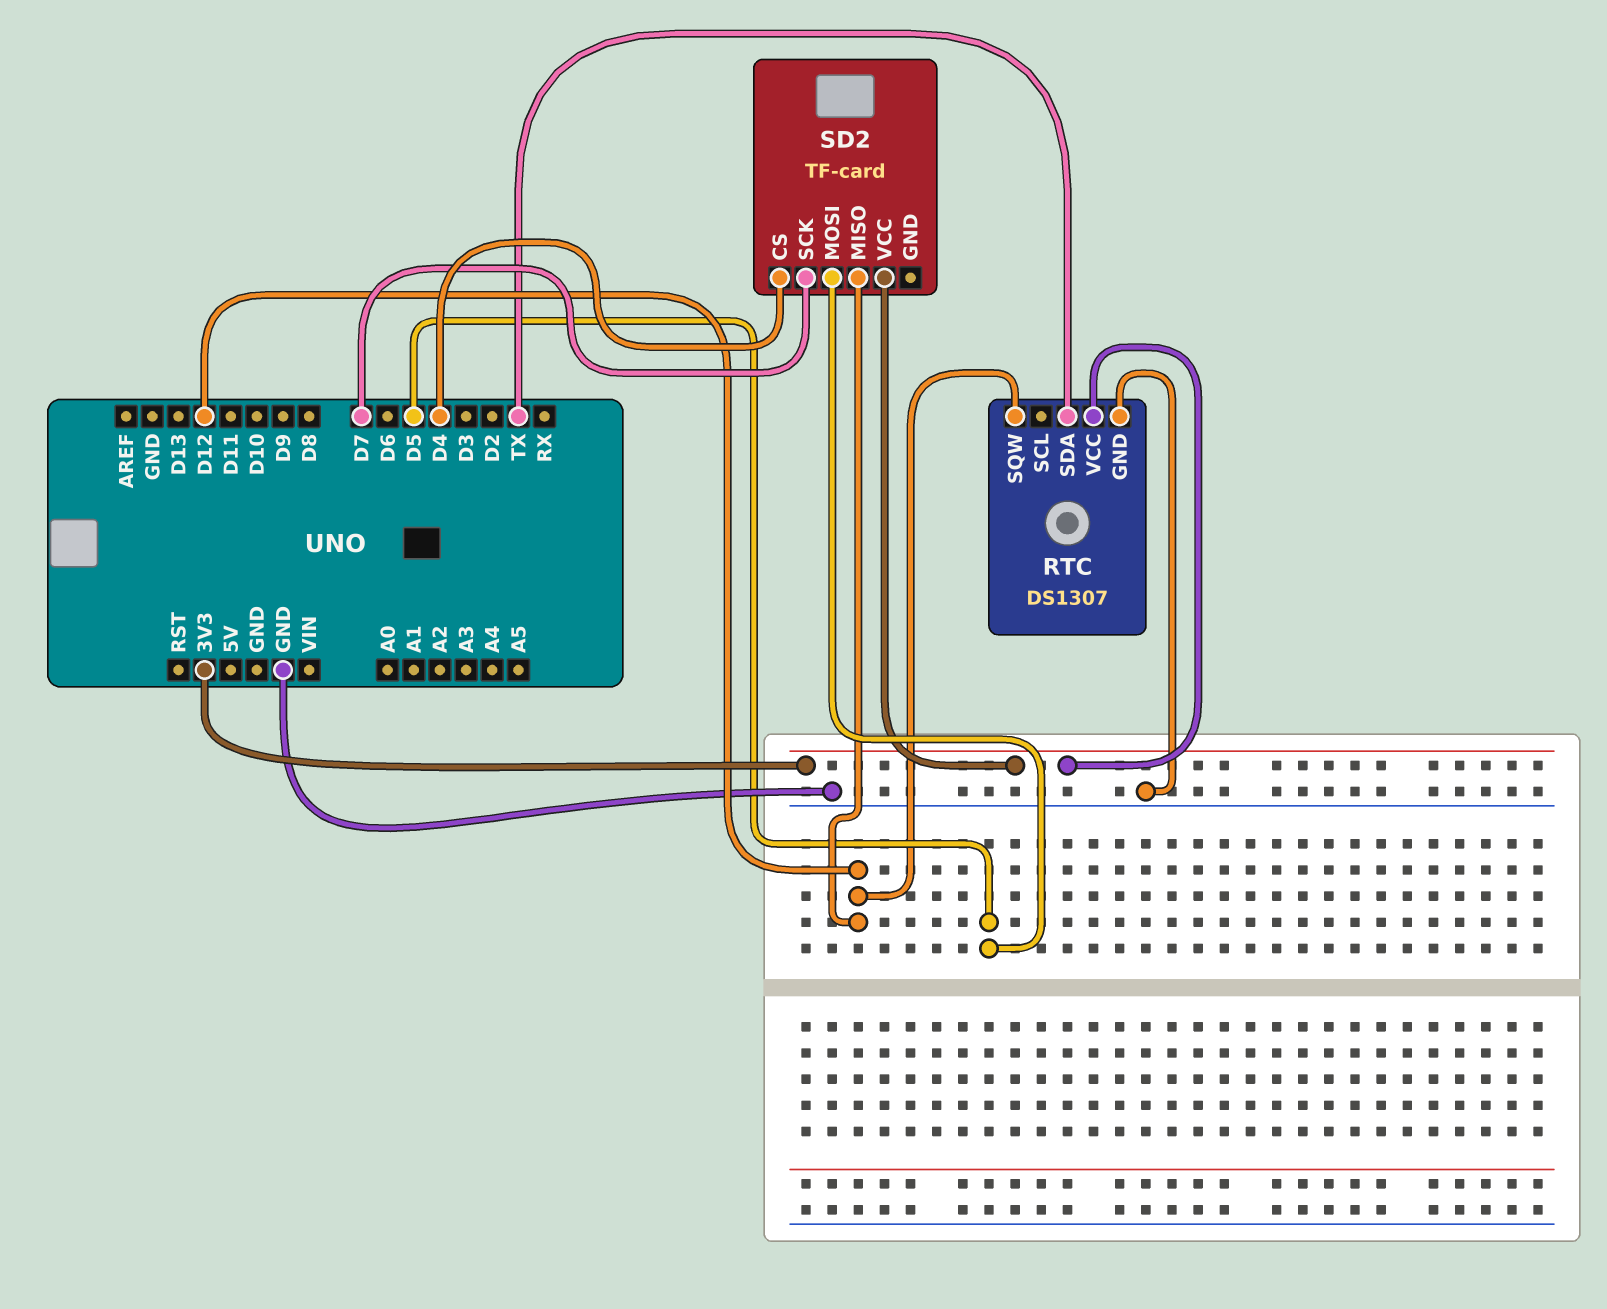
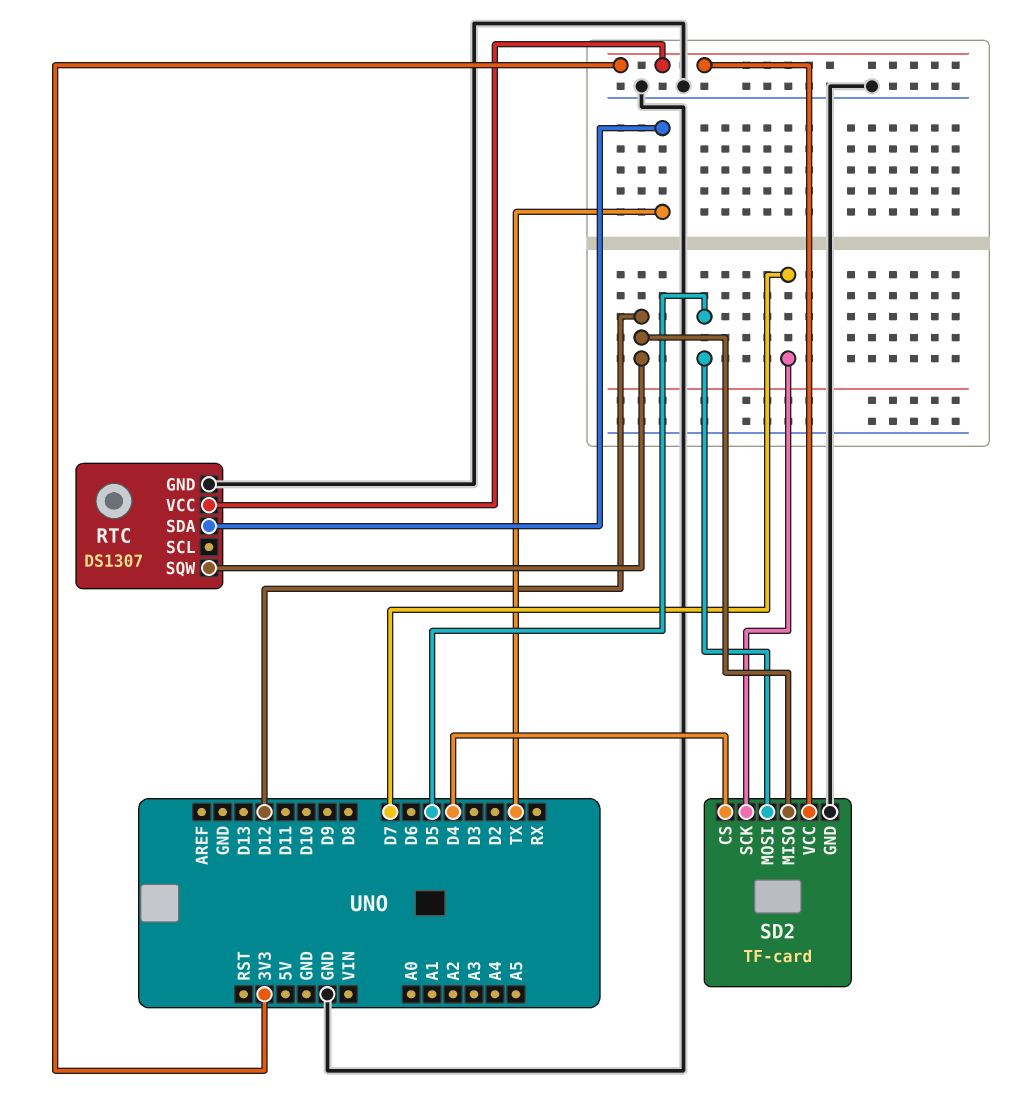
SD2 pin GND: none -> GND

